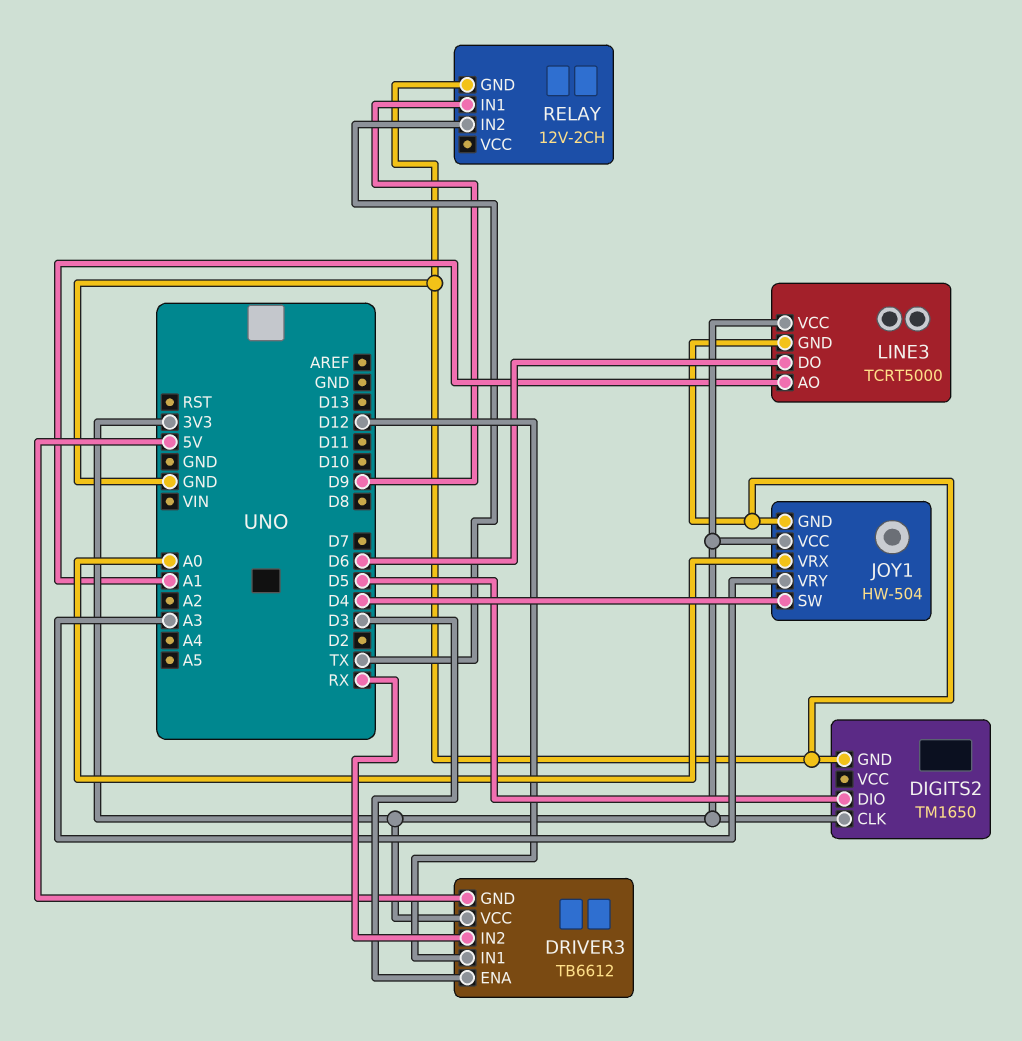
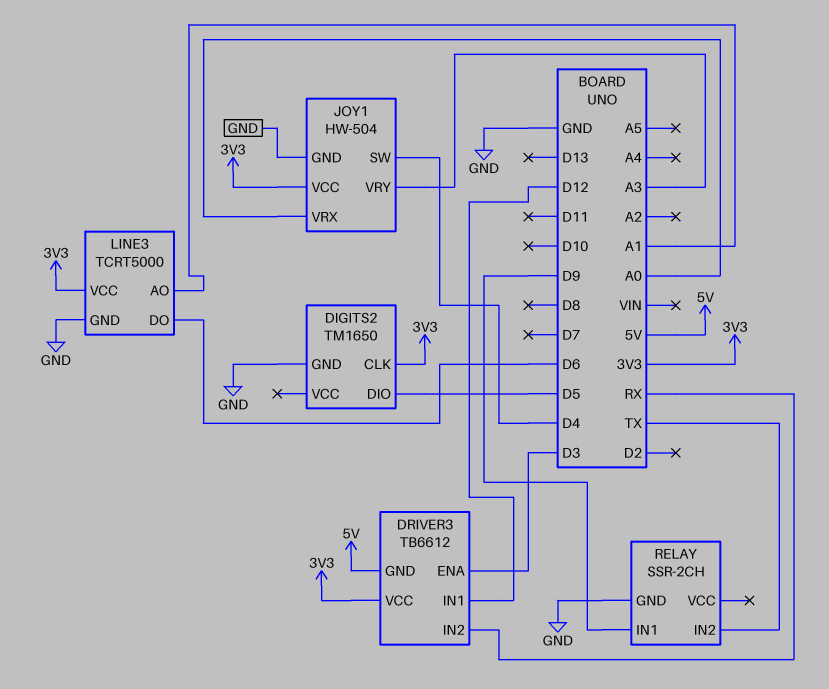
RELAY: 12V-2CH -> SSR-2CH

